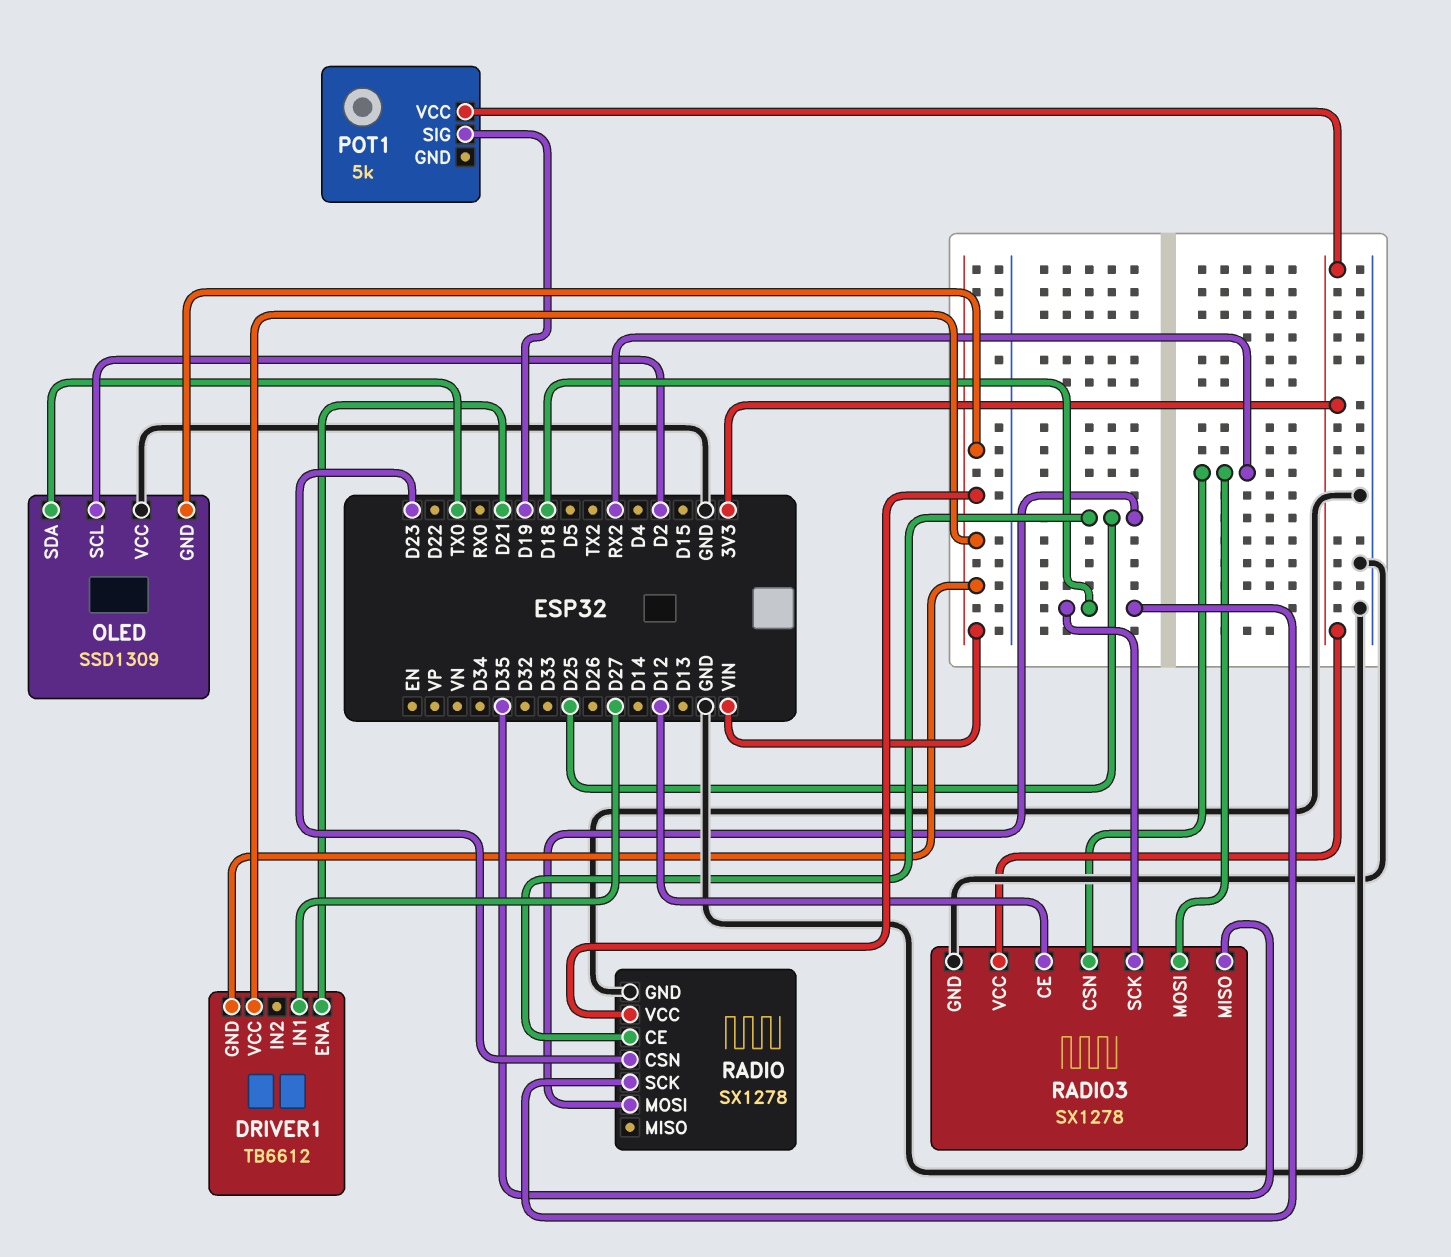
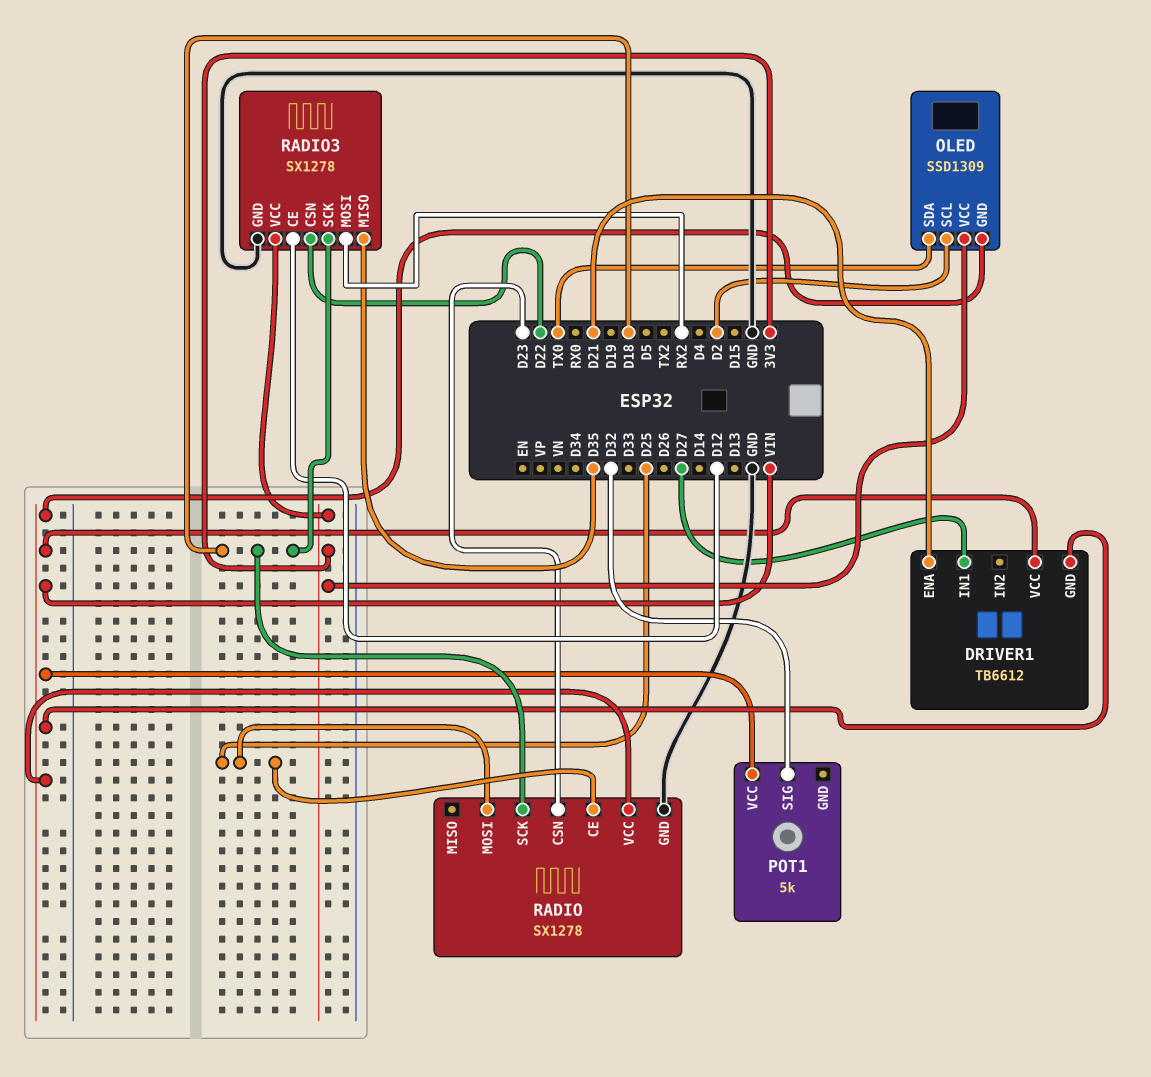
OLED pin VCC: GND -> 3V3
POT1 pin SIG: D19 -> D32
POT1 pin VCC: 3V3 -> VIN
RADIO3 pin CSN: RX2 -> D22

